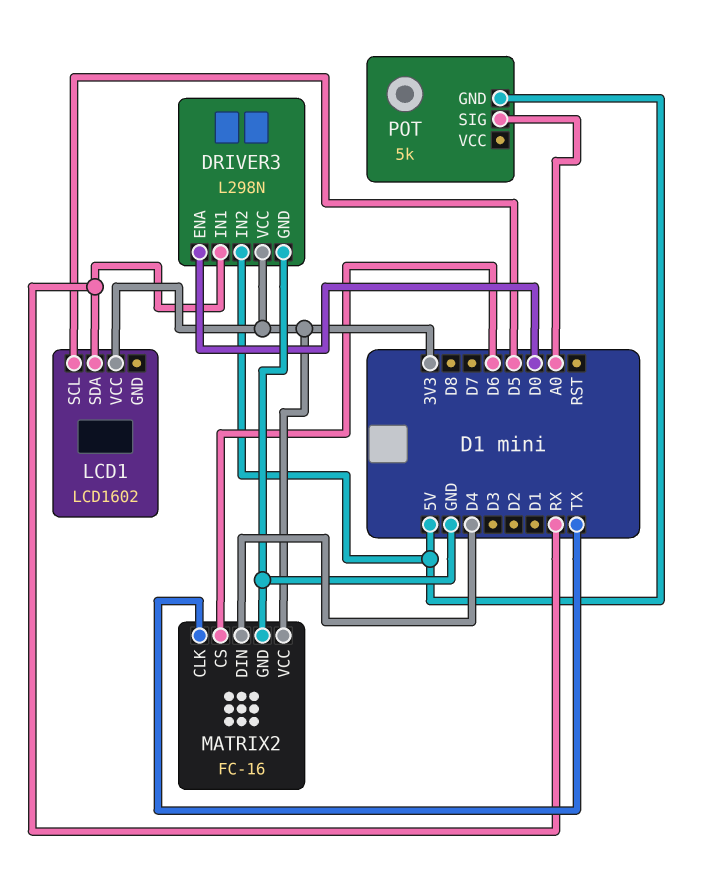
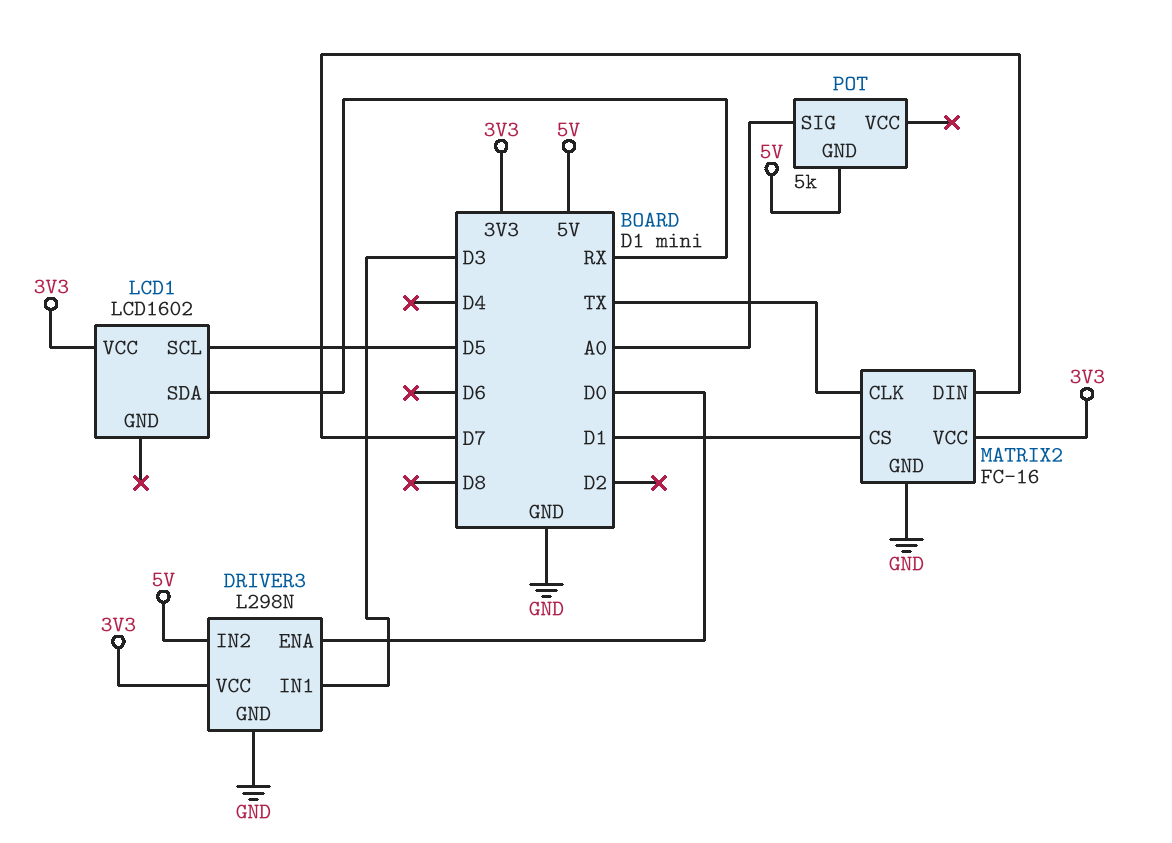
DRIVER3 pin IN1: RX -> D3
MATRIX2 pin CS: D6 -> D1
MATRIX2 pin DIN: D4 -> D7

